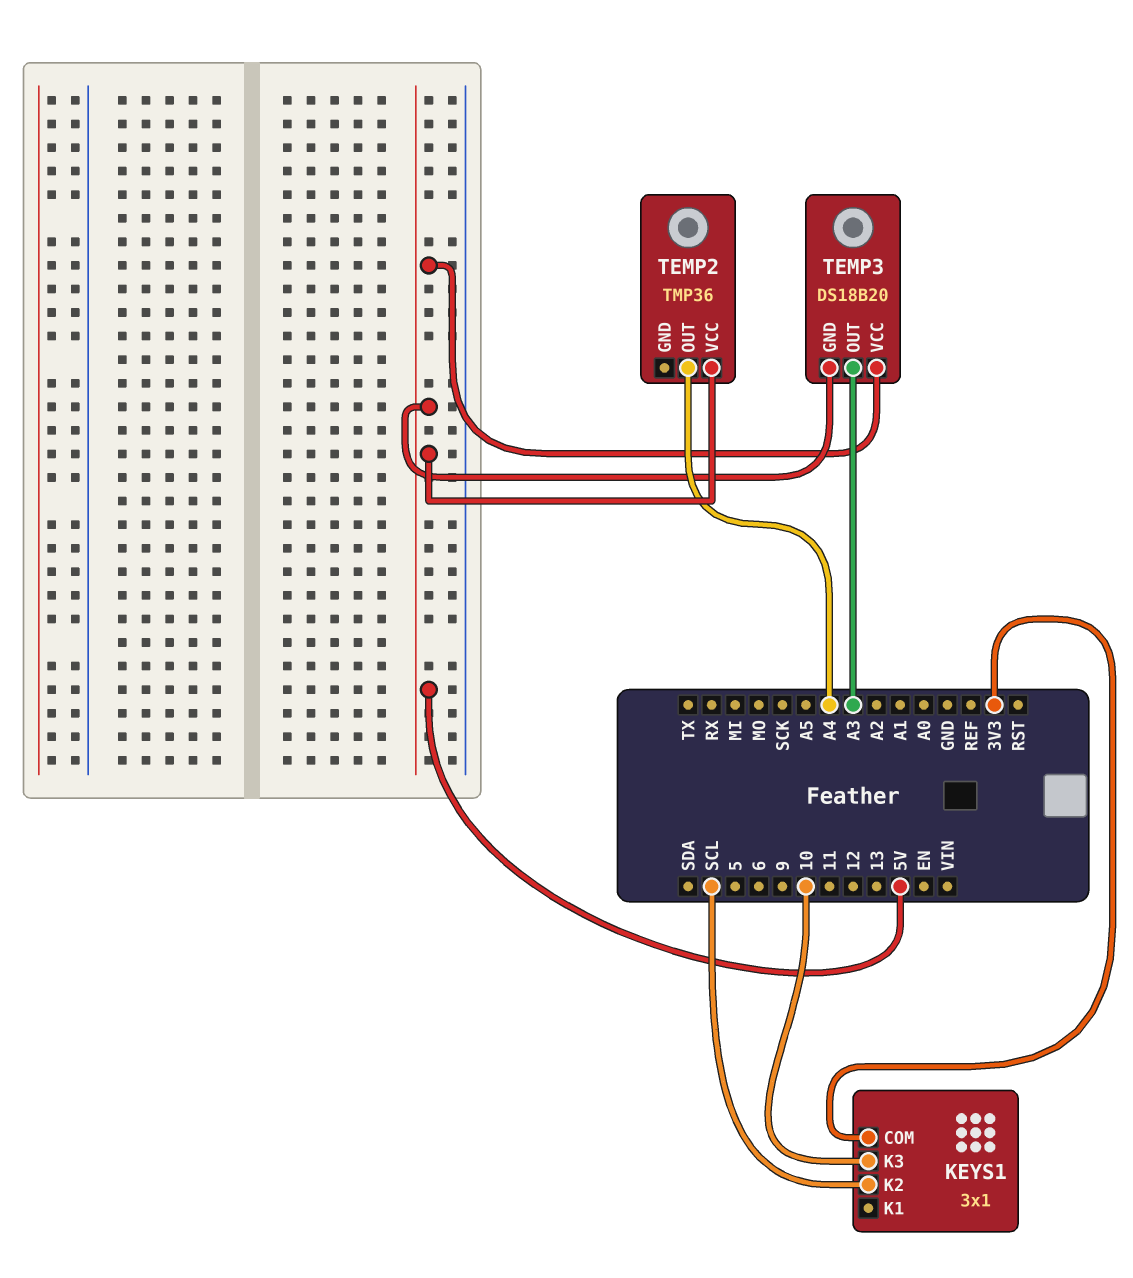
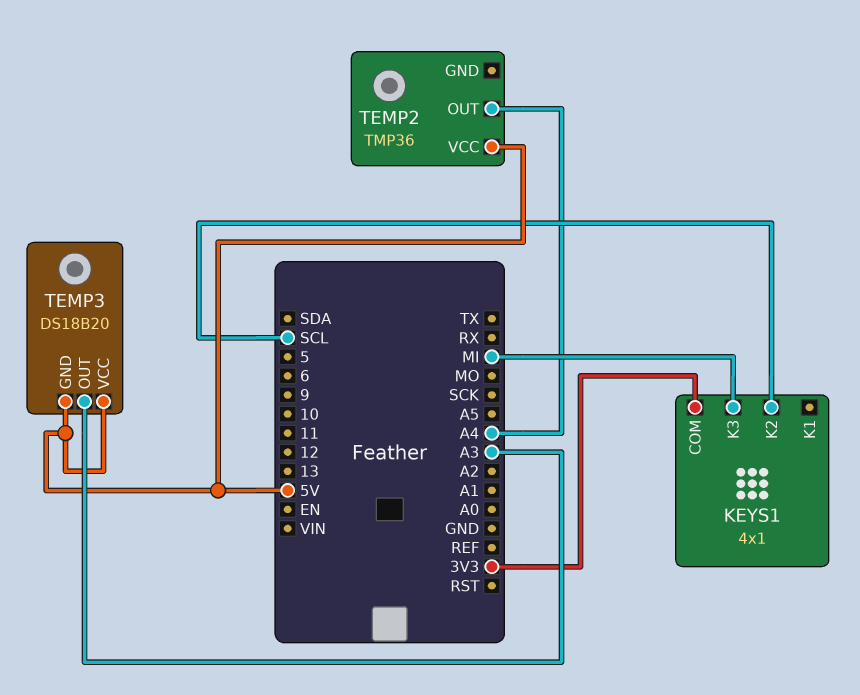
KEYS1: 3x1 -> 4x1
KEYS1 pin K3: 10 -> MI

